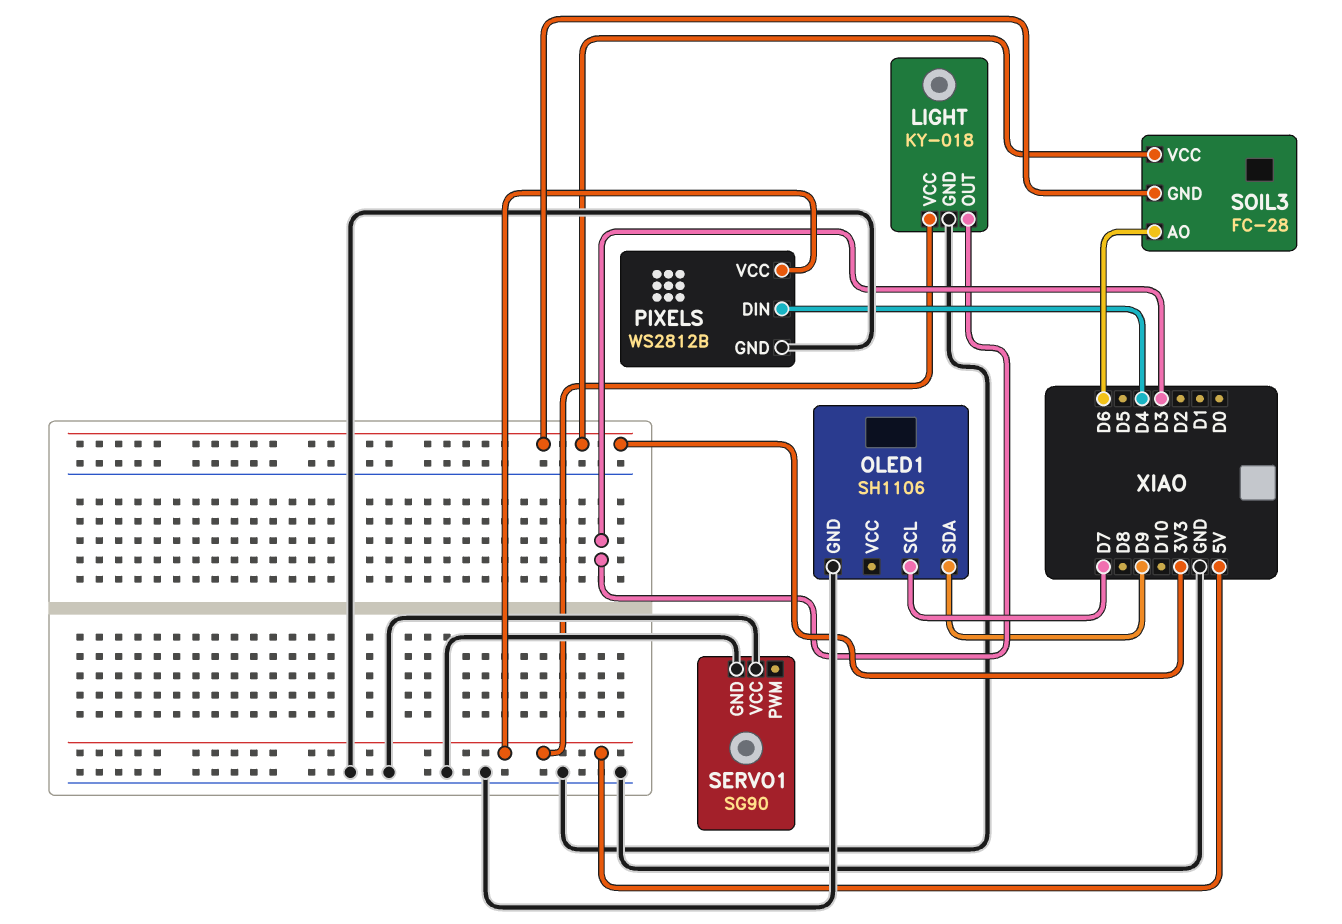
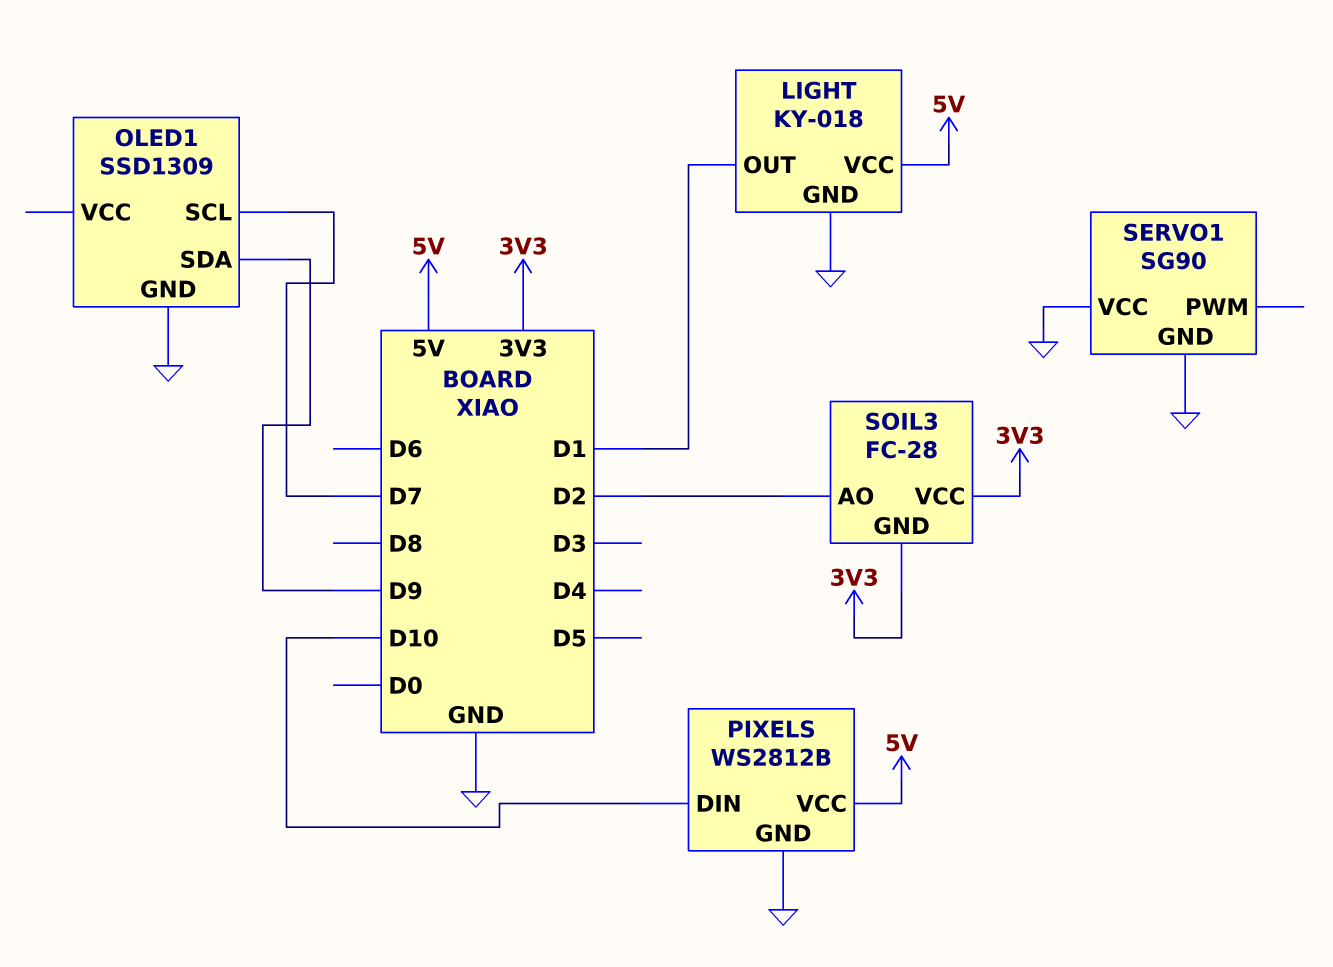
LIGHT pin OUT: D3 -> D1
OLED1: SH1106 -> SSD1309
PIXELS pin DIN: D4 -> D10
SOIL3 pin AO: D6 -> D2

